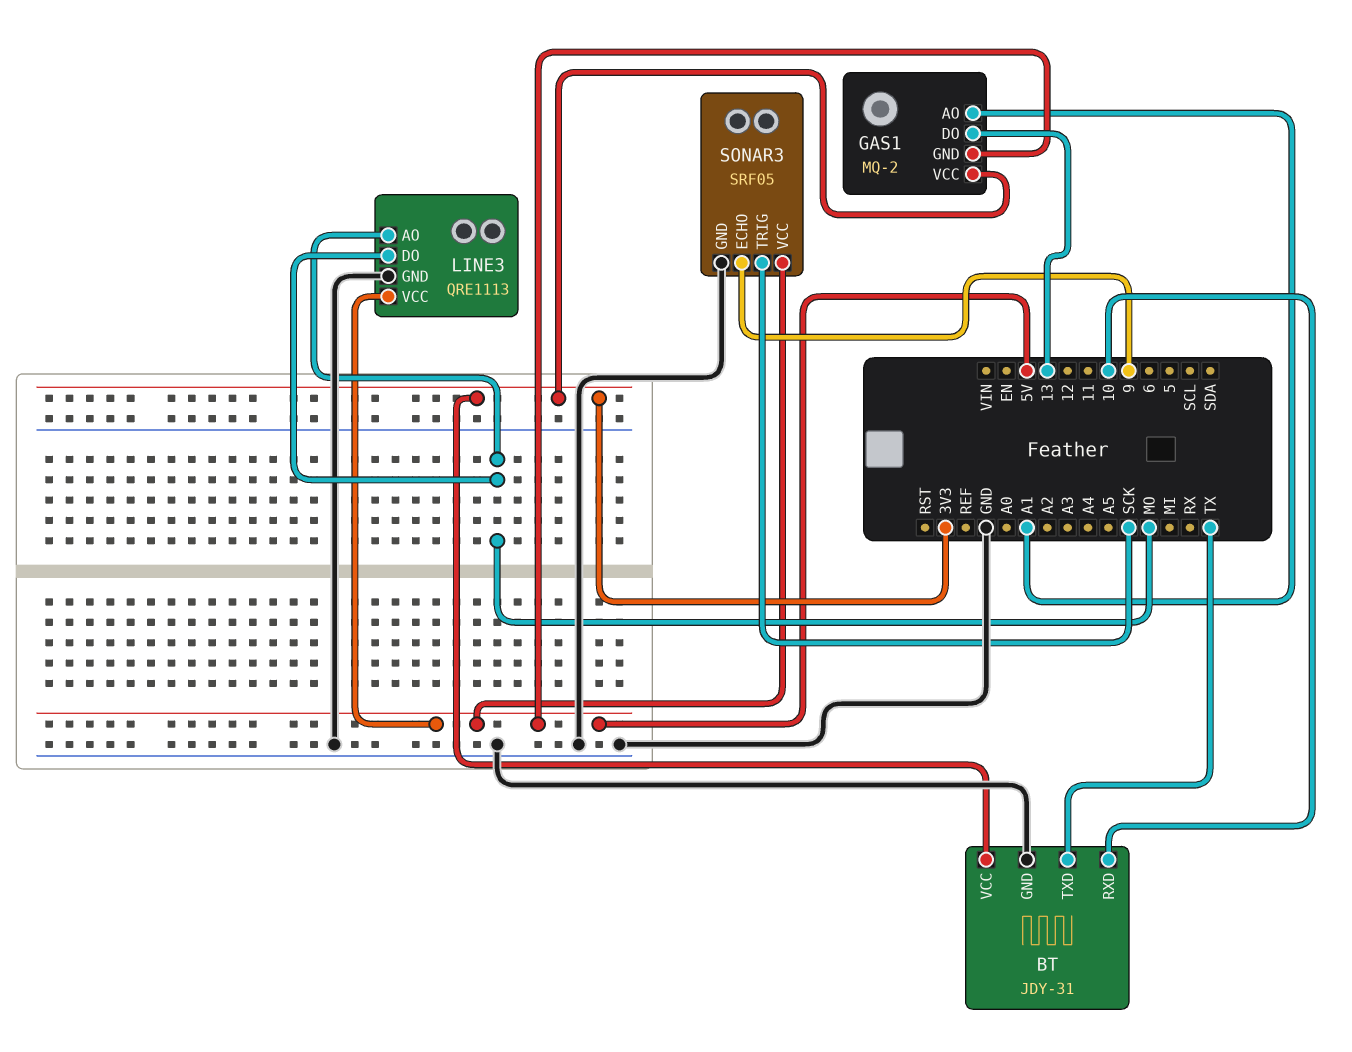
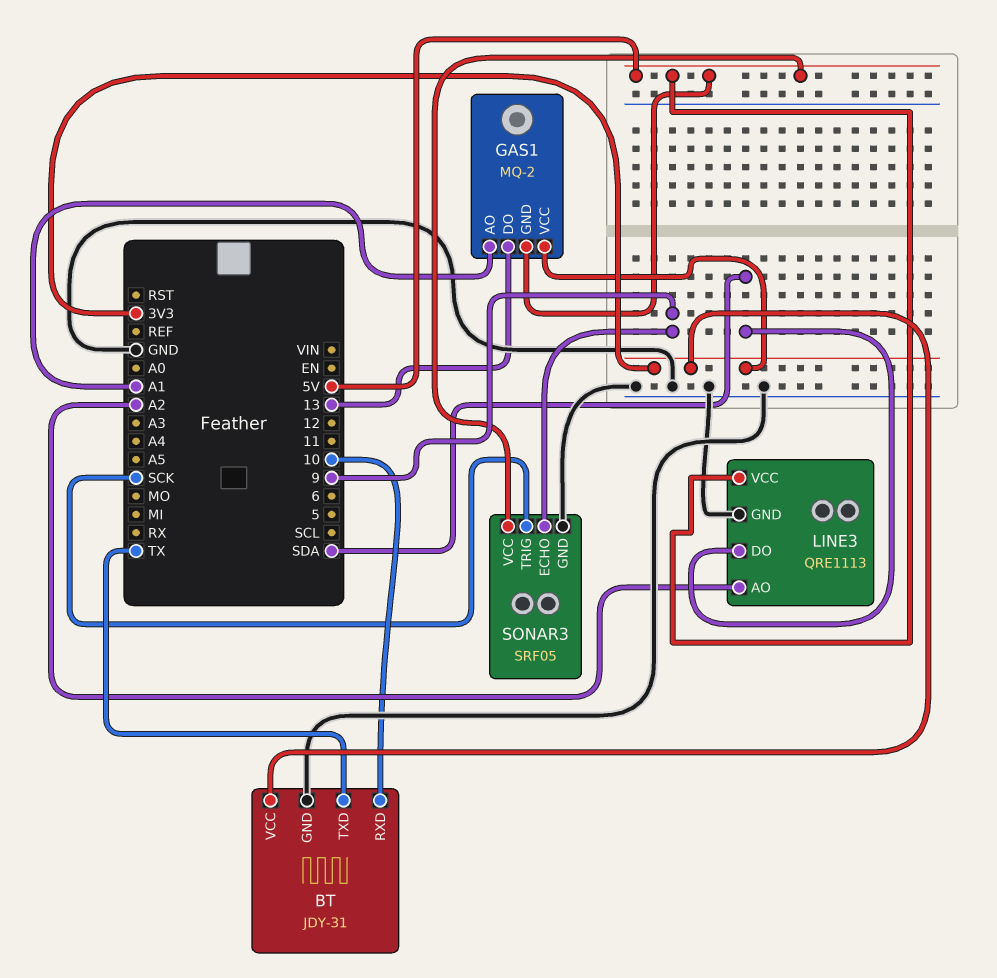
LINE3 pin AO: MO -> A2
LINE3 pin DO: MO -> SDA

